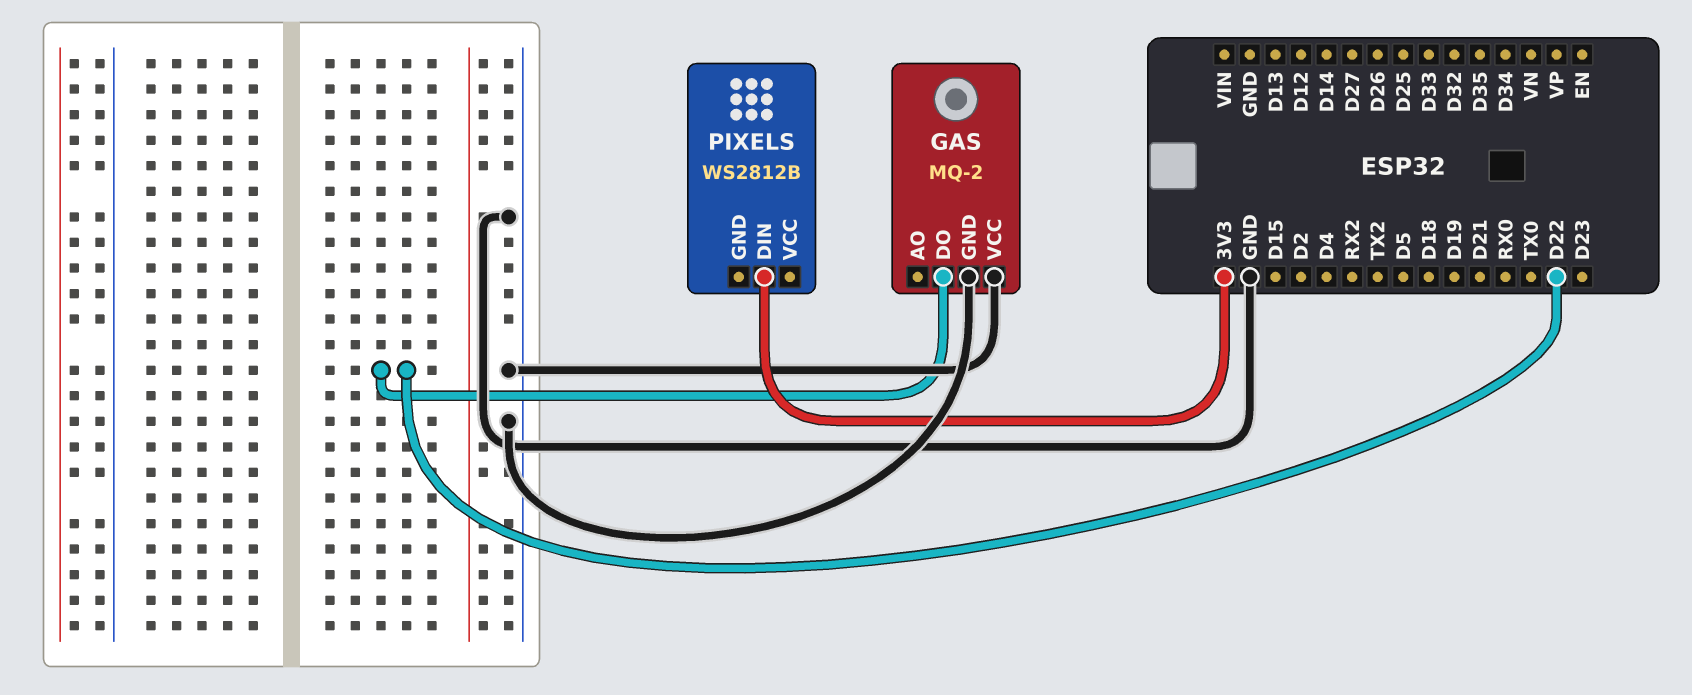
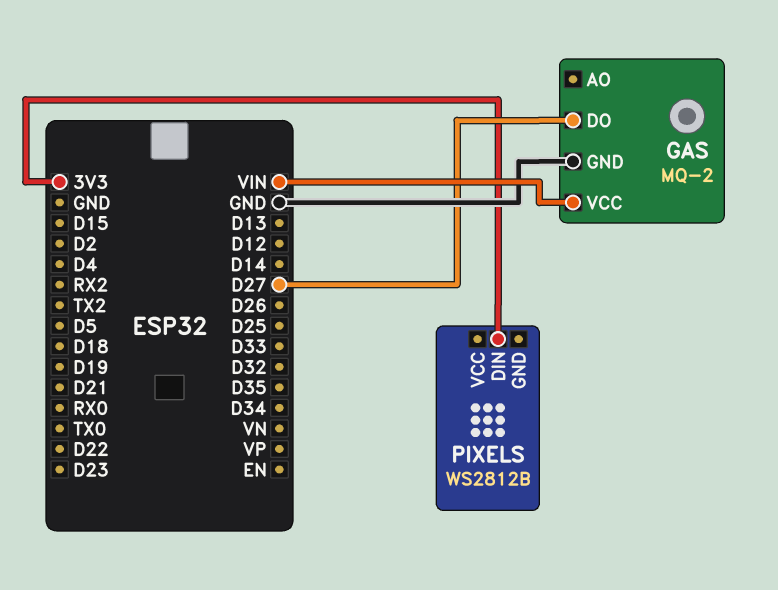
GAS pin DO: D22 -> D27
GAS pin VCC: GND -> VIN

